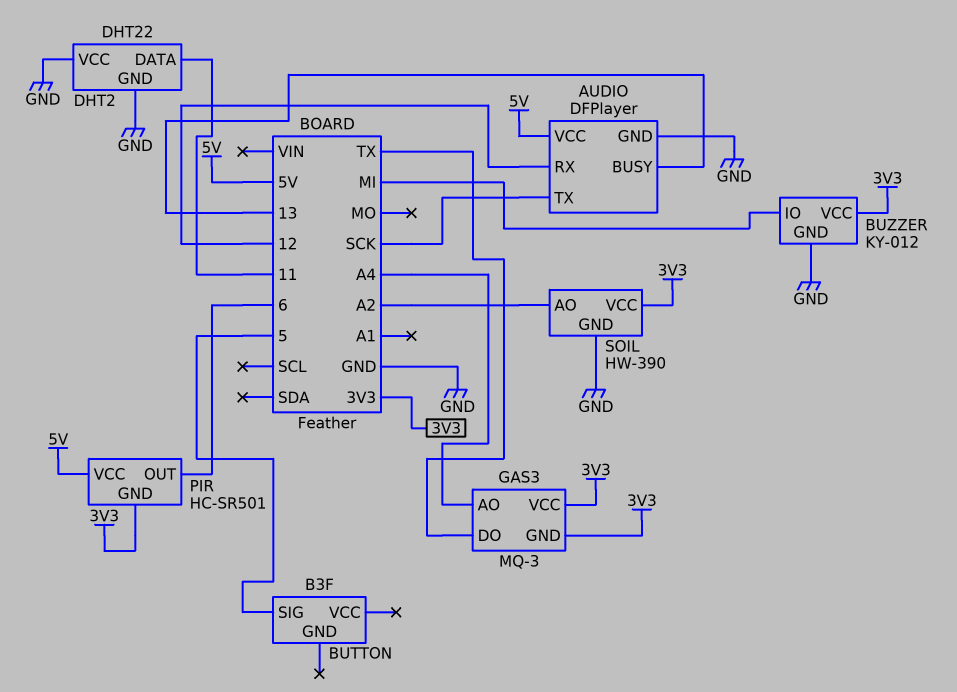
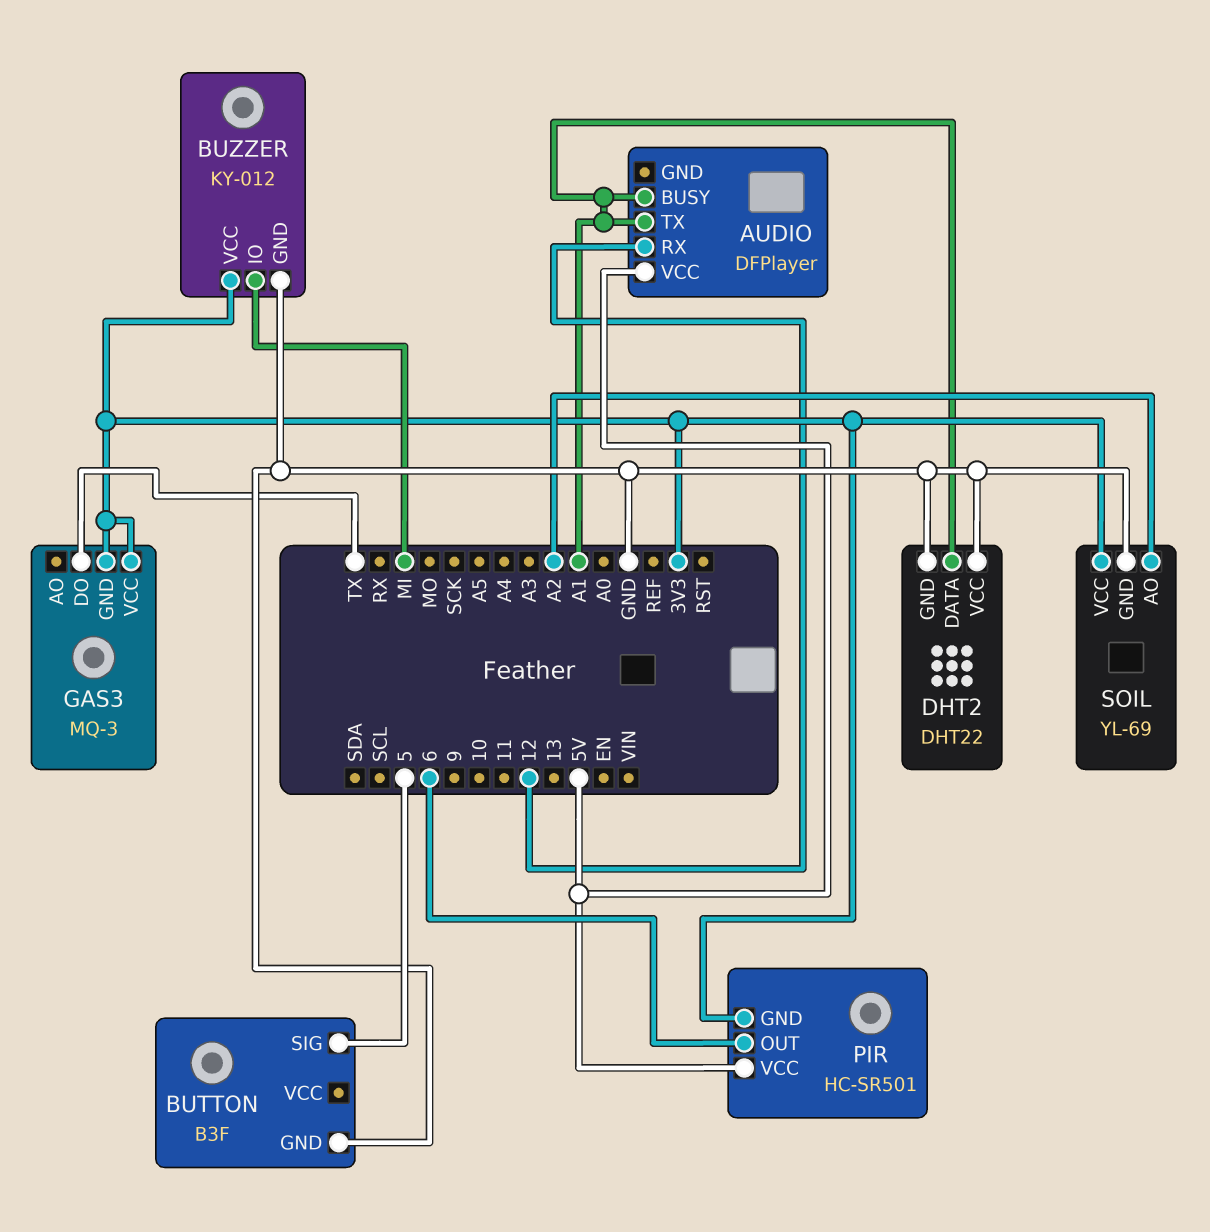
AUDIO pin BUSY: 13 -> A1
AUDIO pin GND: GND -> none
AUDIO pin TX: SCK -> A1
BUTTON pin GND: none -> GND
DHT2 pin DATA: 11 -> A1
GAS3 pin AO: A4 -> none
SOIL: HW-390 -> YL-69

